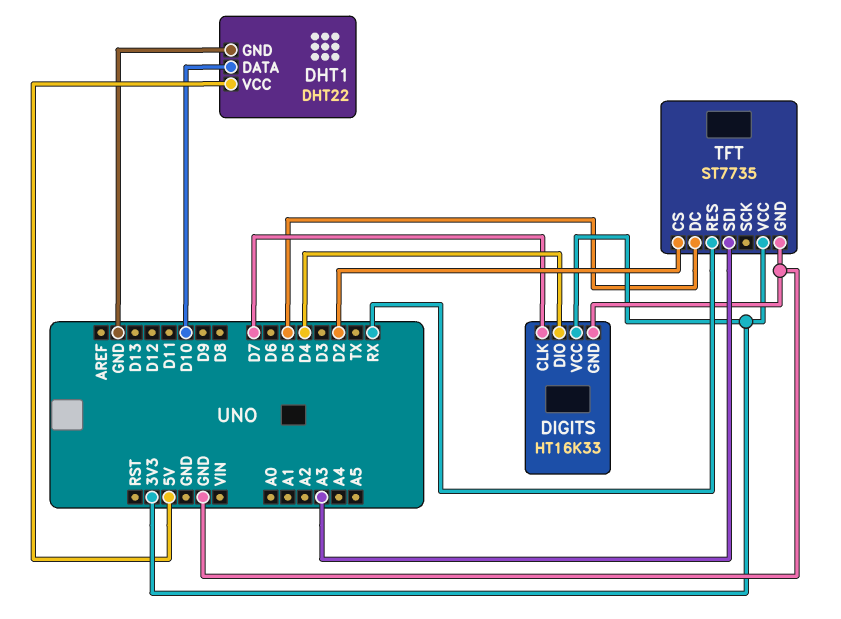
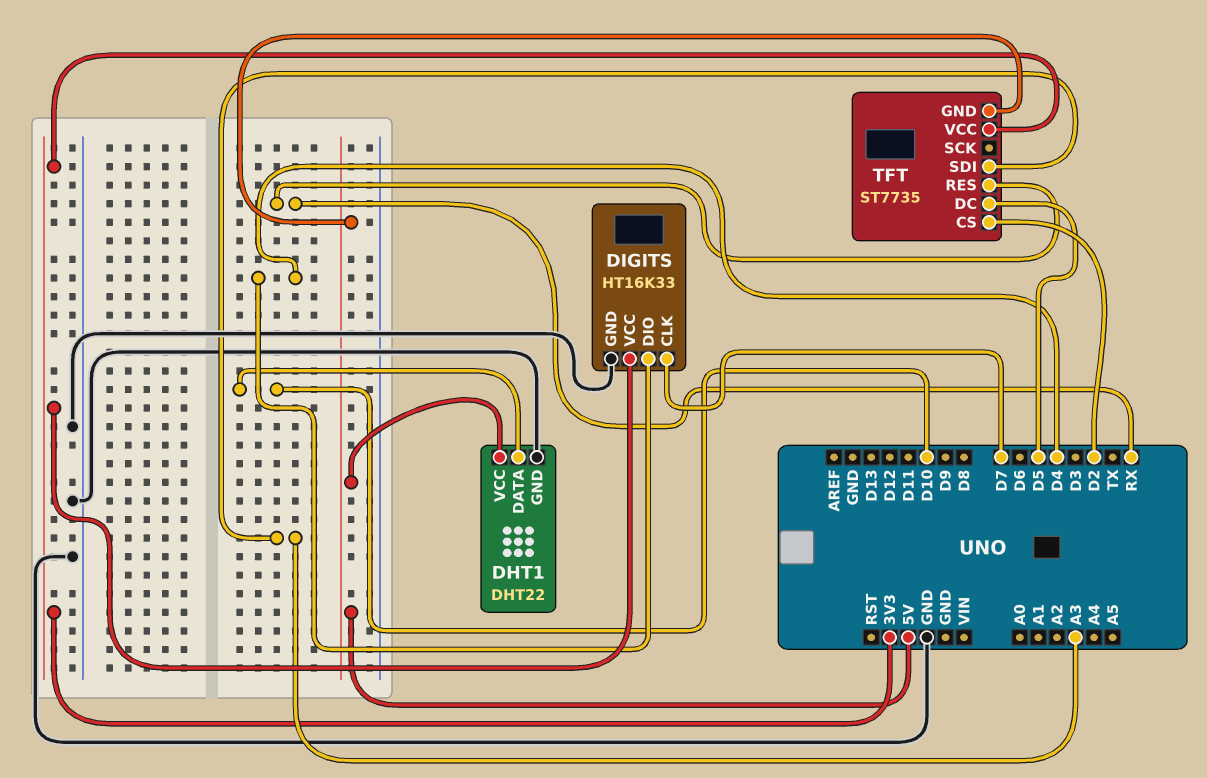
TFT pin GND: GND -> 5V

